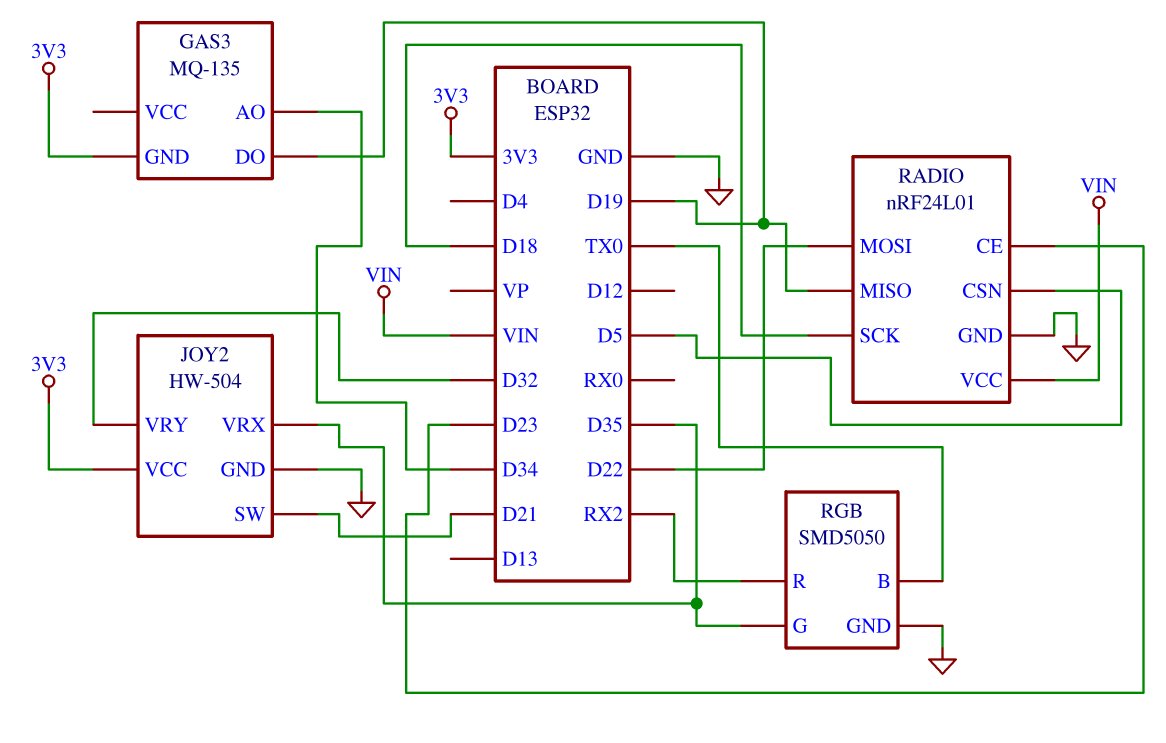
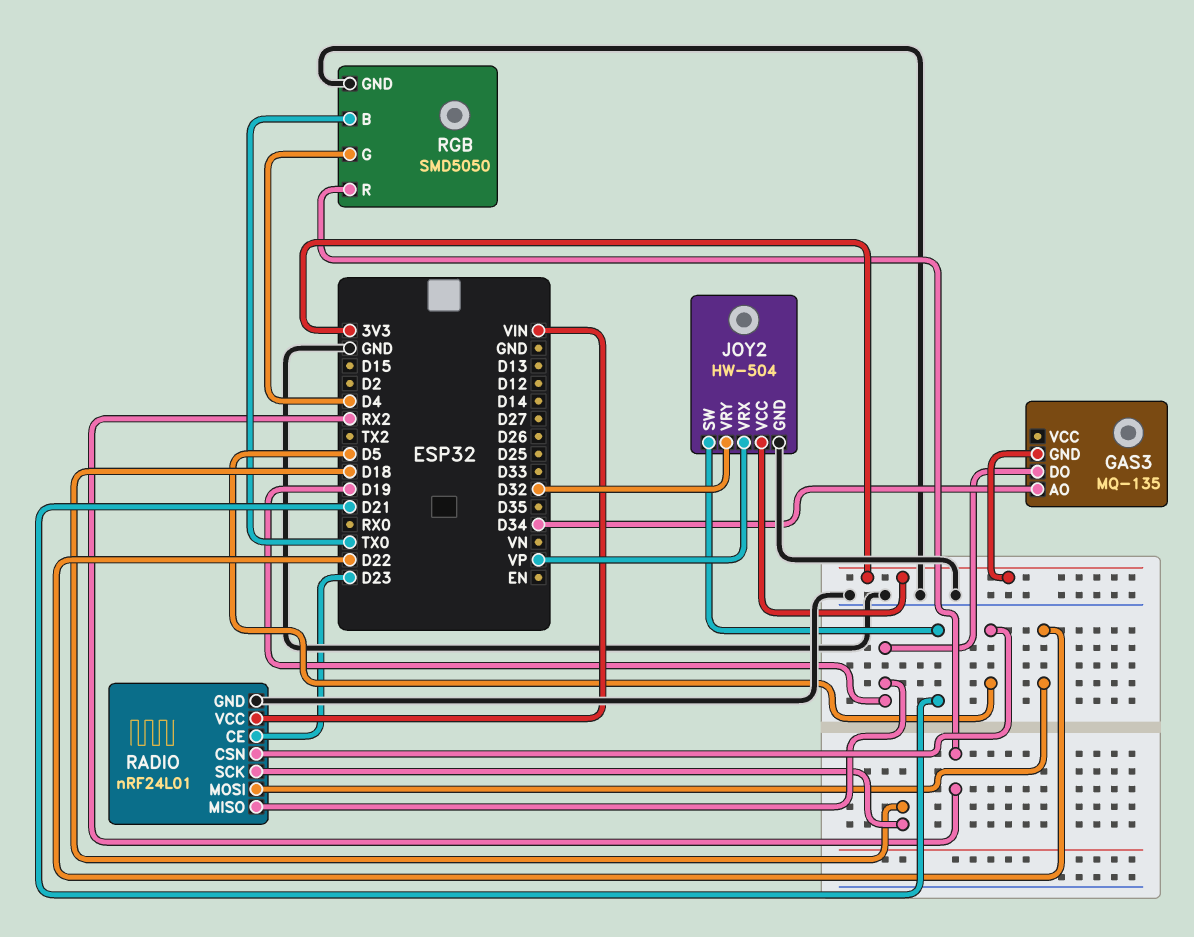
JOY2 pin VRX: D35 -> VP
RGB pin G: D35 -> D4

